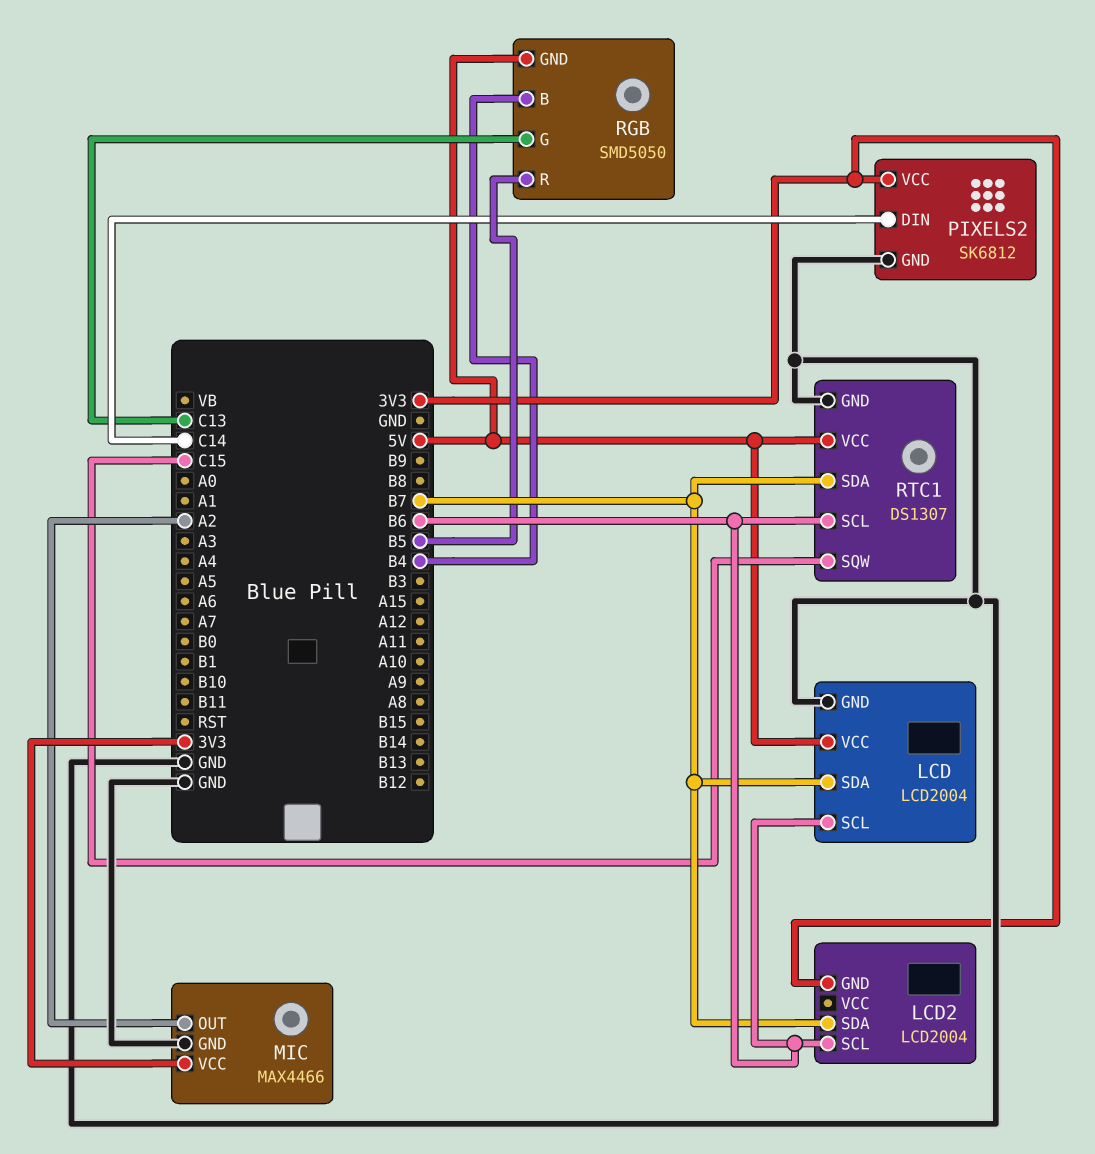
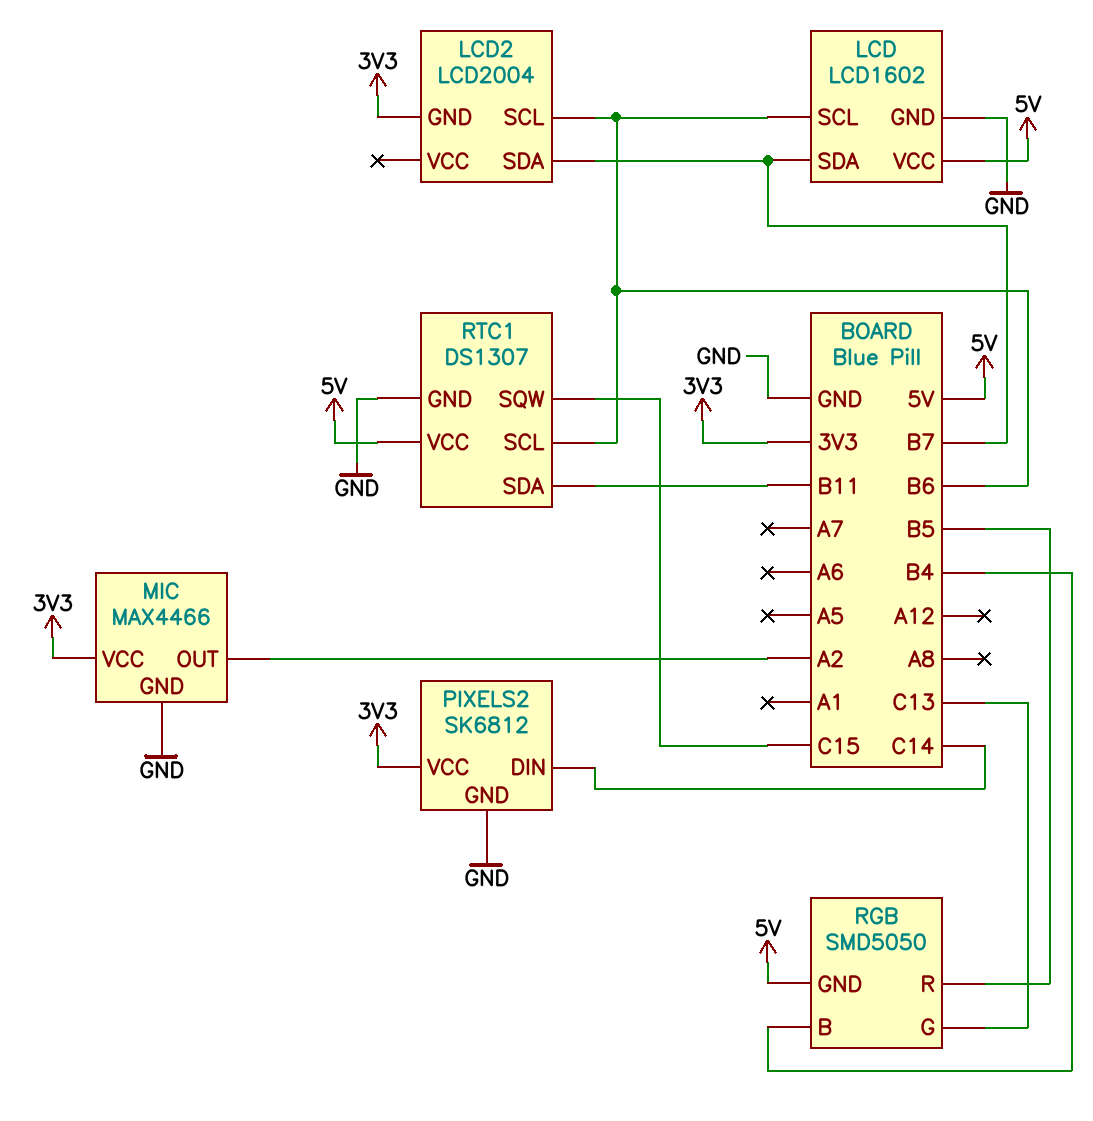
LCD: LCD2004 -> LCD1602
RTC1 pin SDA: B7 -> B11

